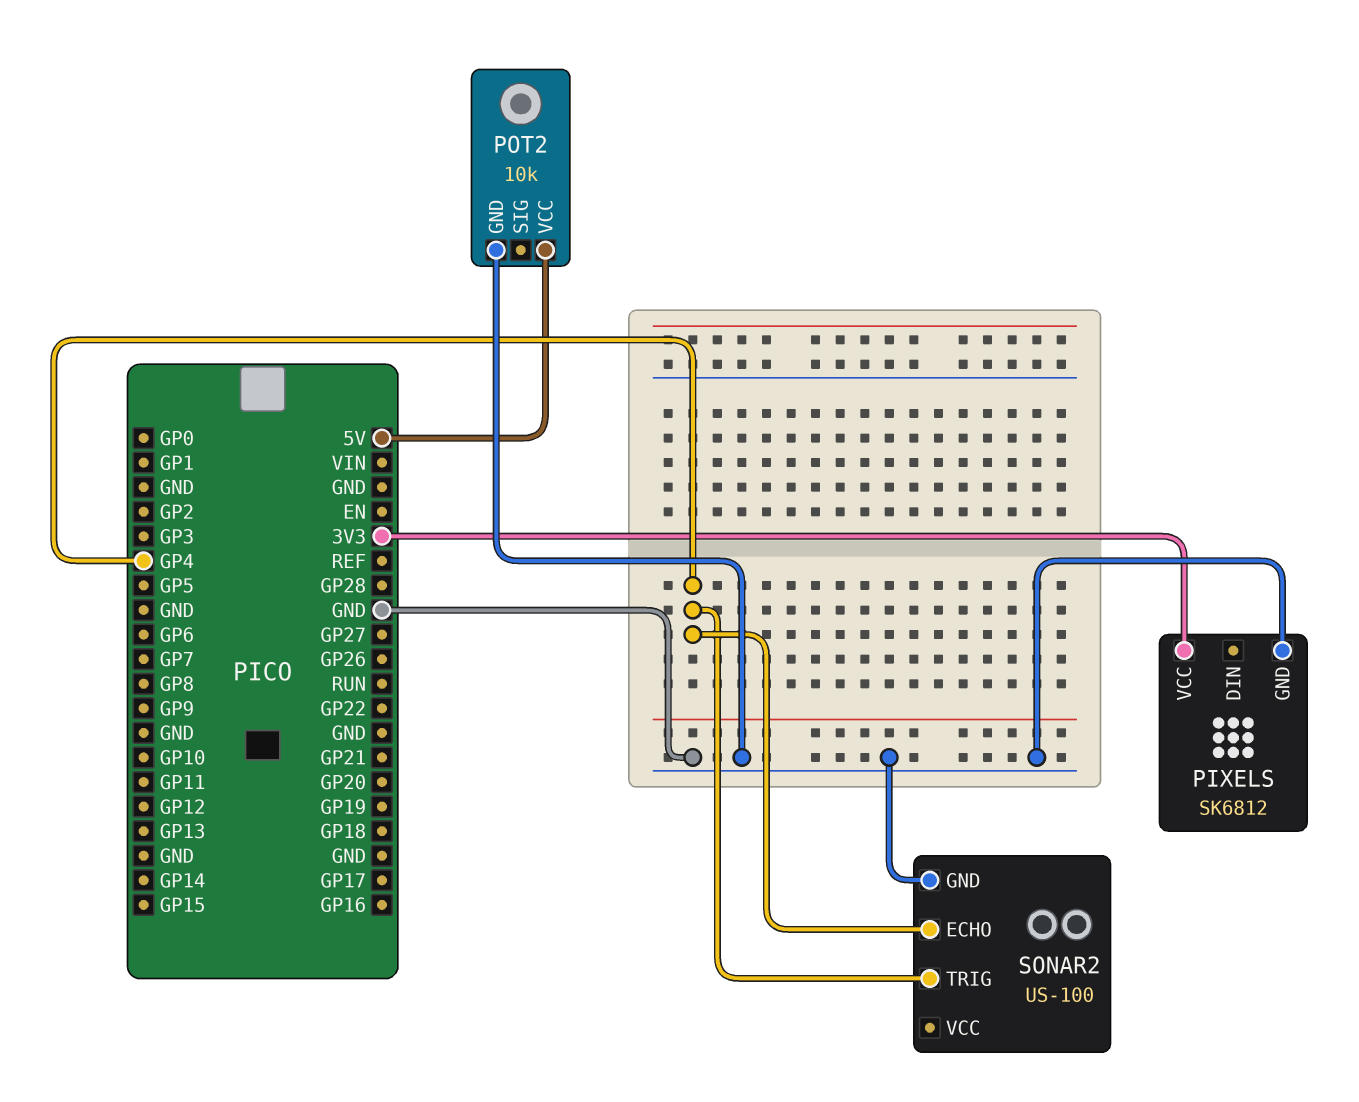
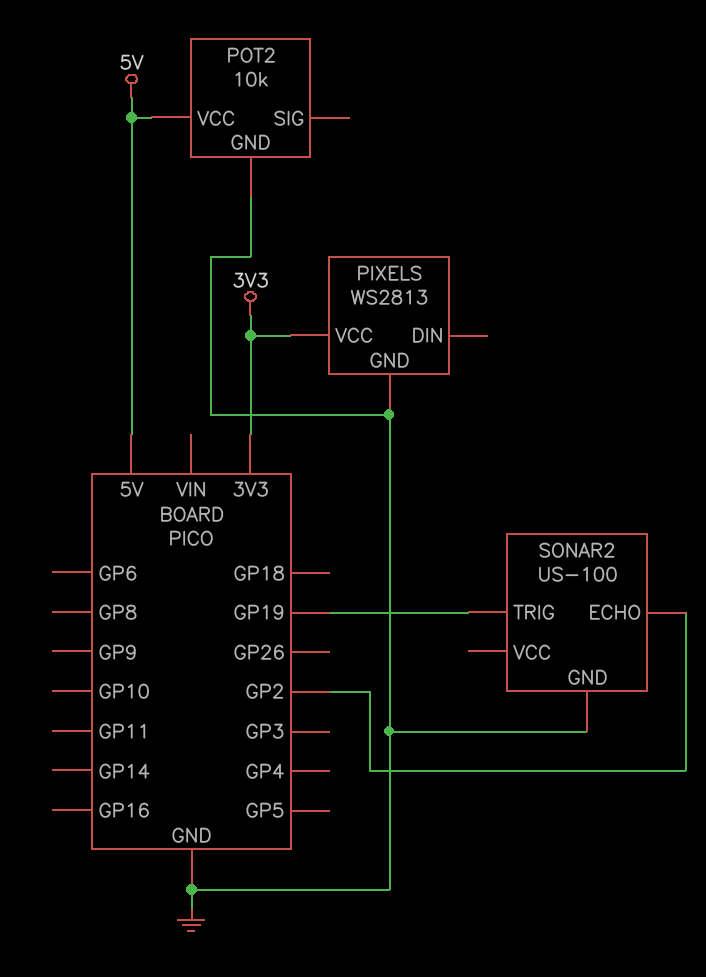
PIXELS: SK6812 -> WS2813
SONAR2 pin ECHO: GP4 -> GP2
SONAR2 pin TRIG: GP4 -> GP19

